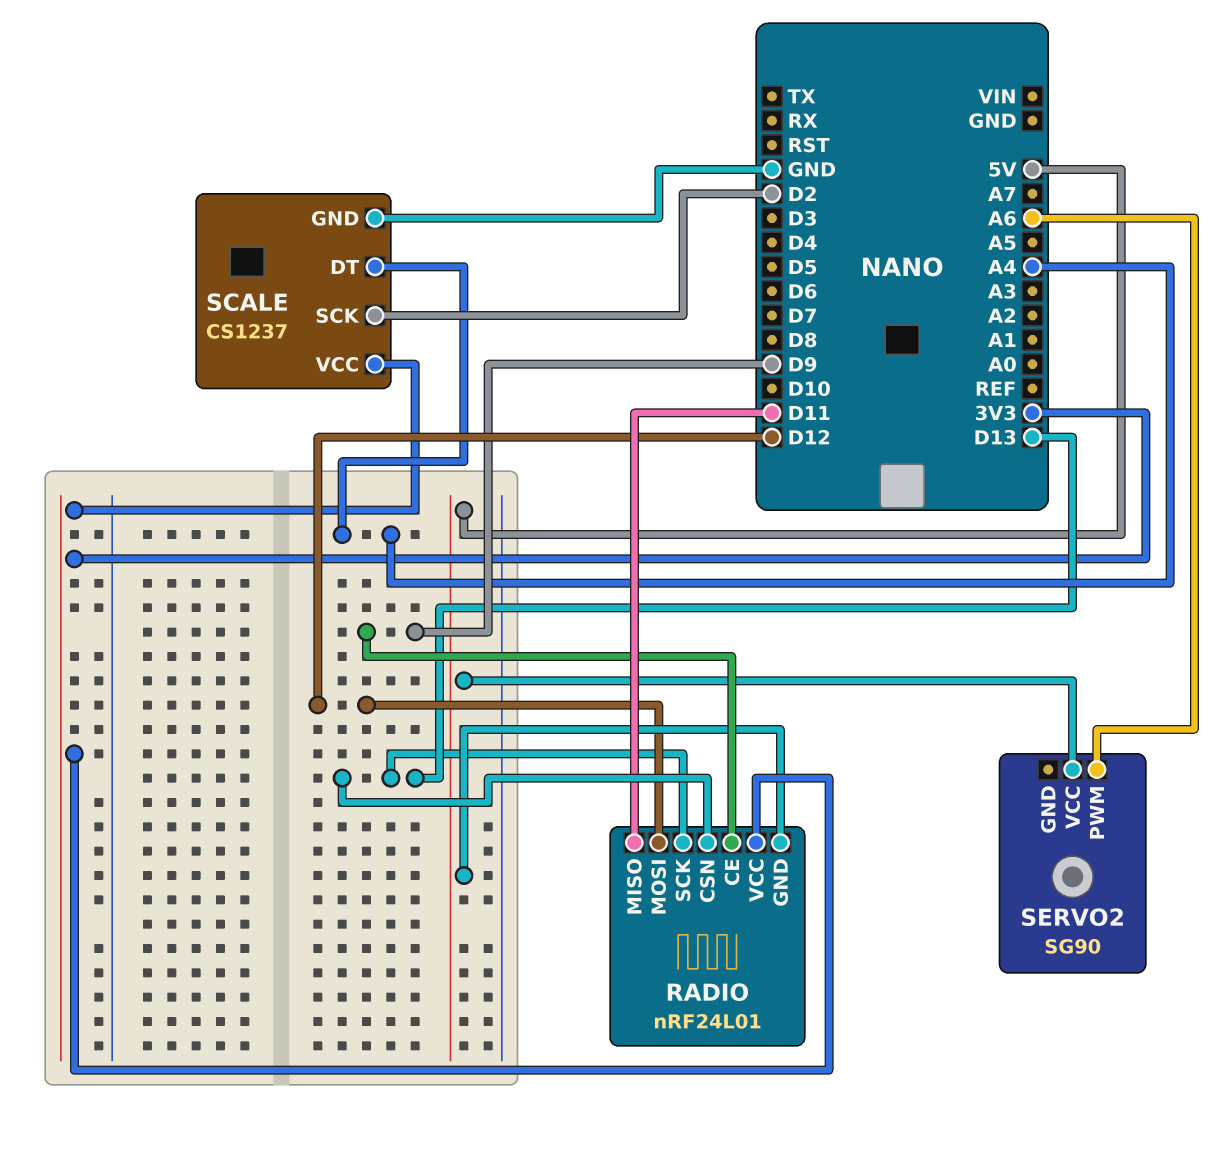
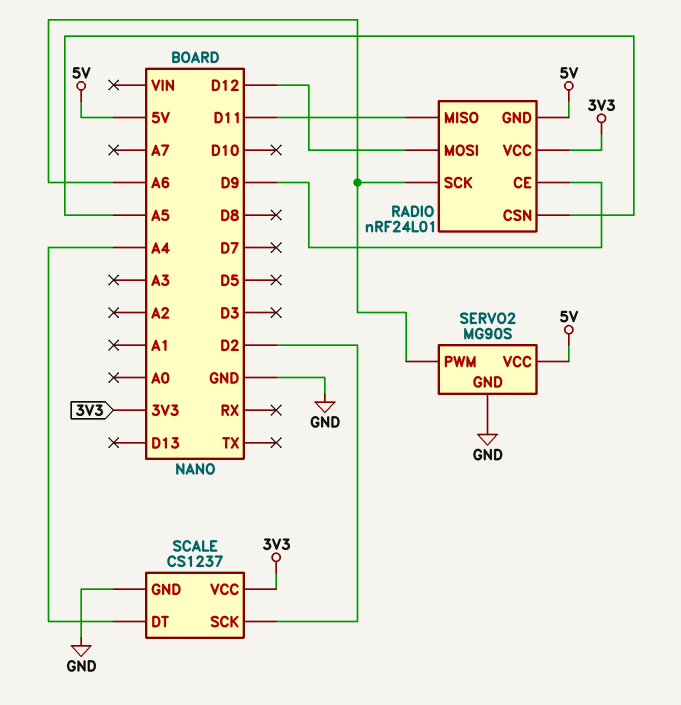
RADIO pin CSN: D13 -> A5
RADIO pin SCK: D13 -> A6
SERVO2: SG90 -> MG90S
SERVO2 pin GND: none -> GND

